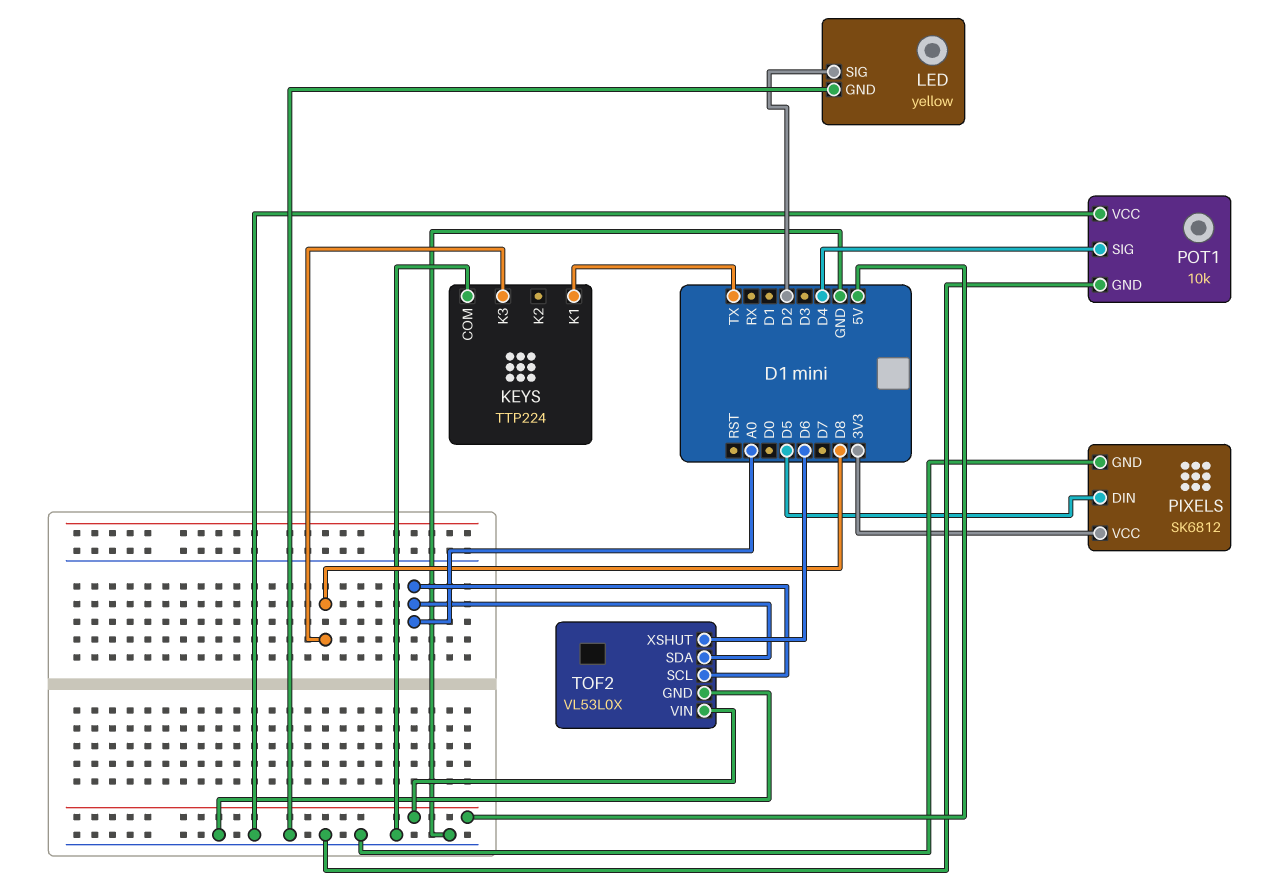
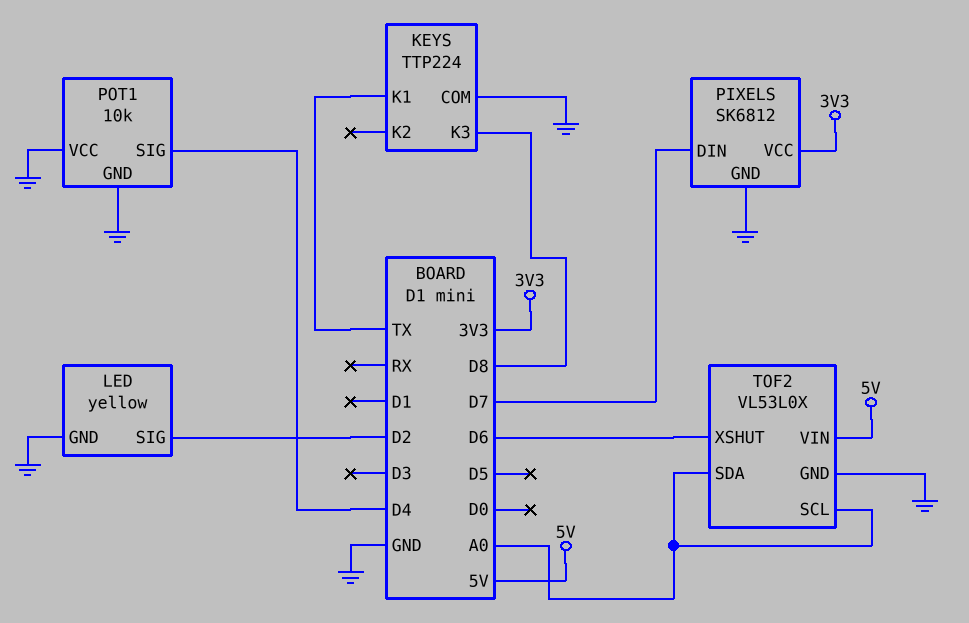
PIXELS pin DIN: D5 -> D7

